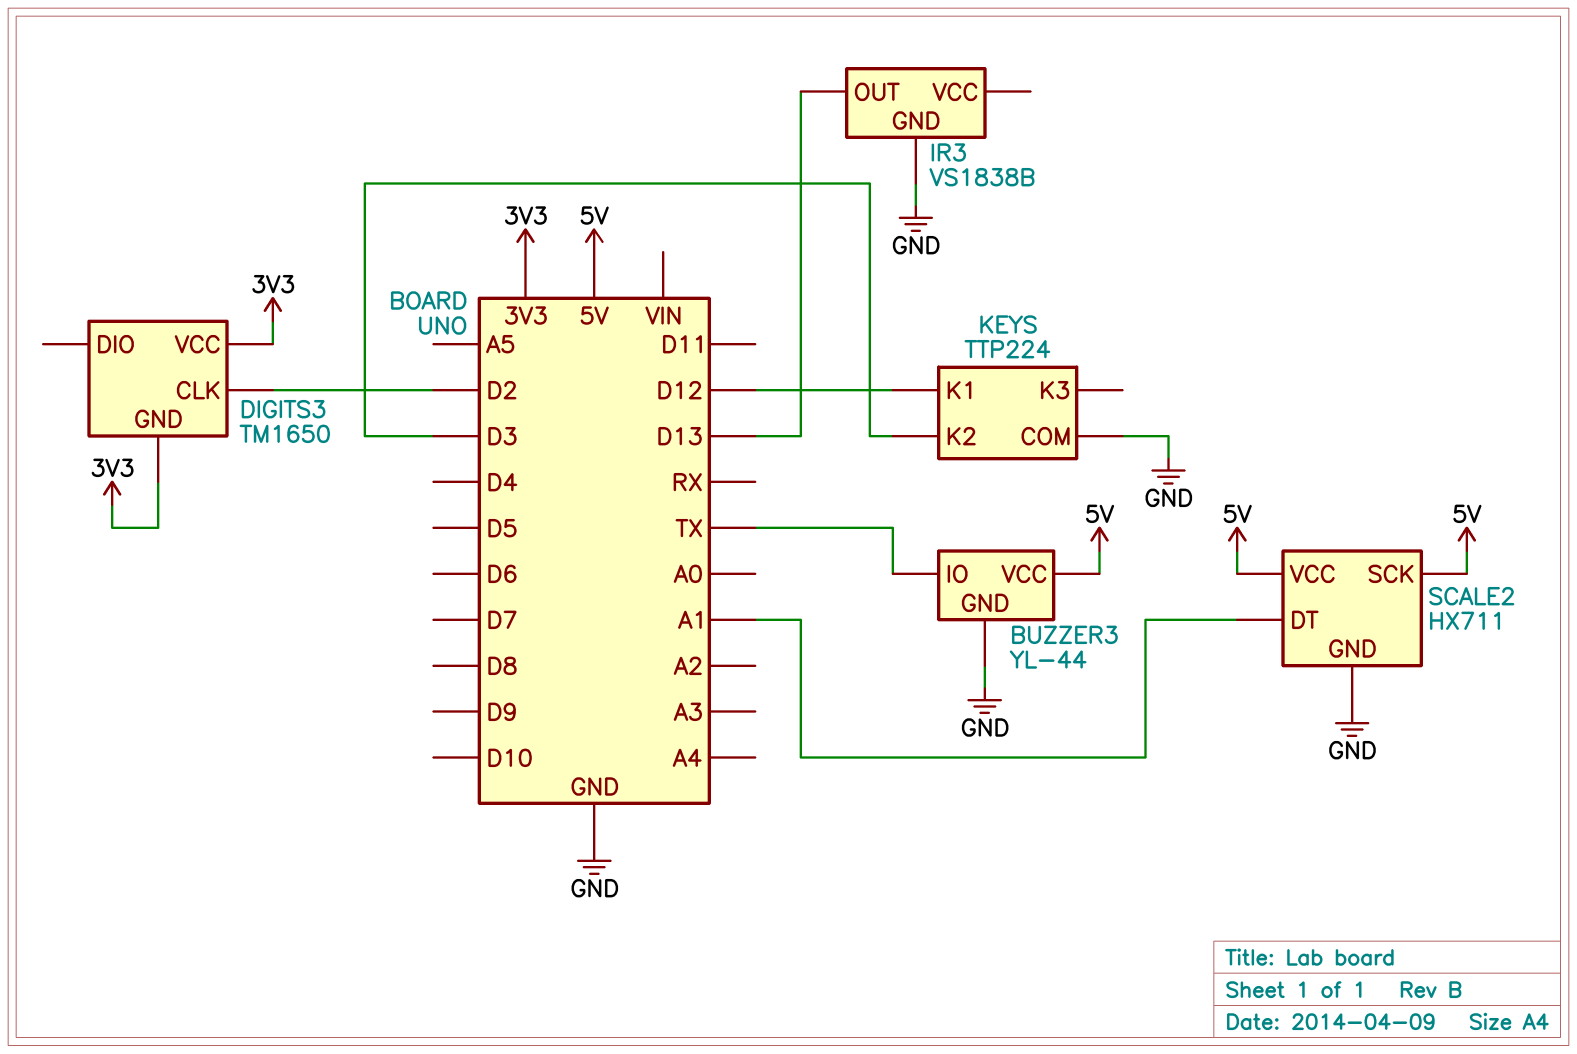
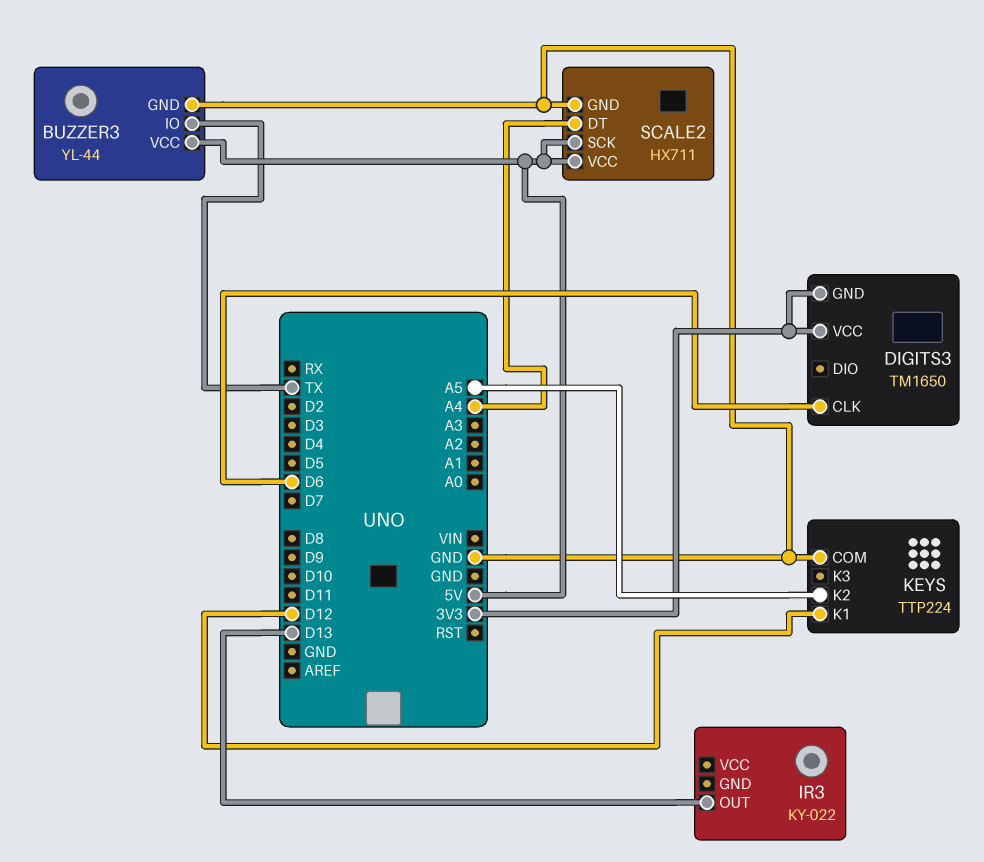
DIGITS3 pin CLK: D2 -> D6
IR3: VS1838B -> KY-022
IR3 pin GND: GND -> none
KEYS pin K2: D3 -> A5
SCALE2 pin DT: A1 -> A4

